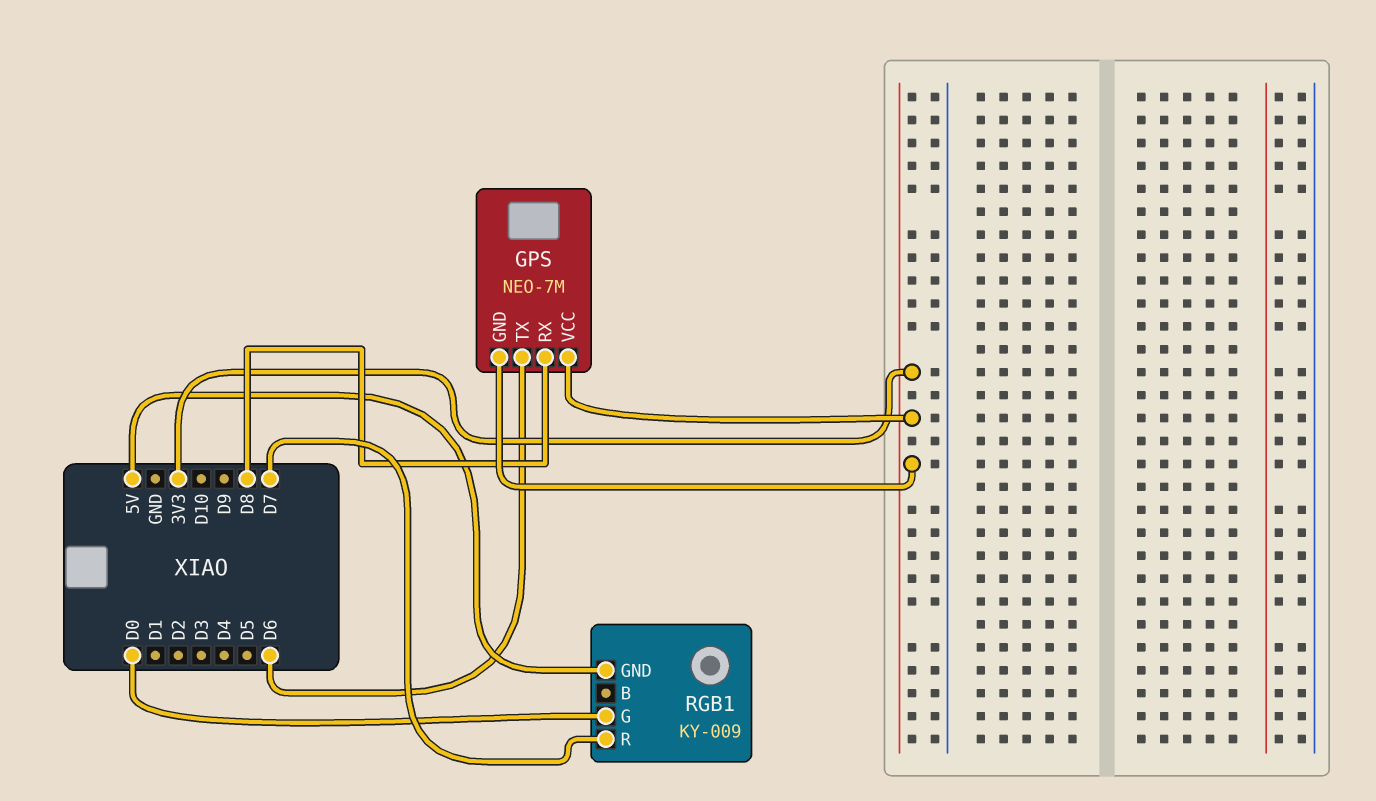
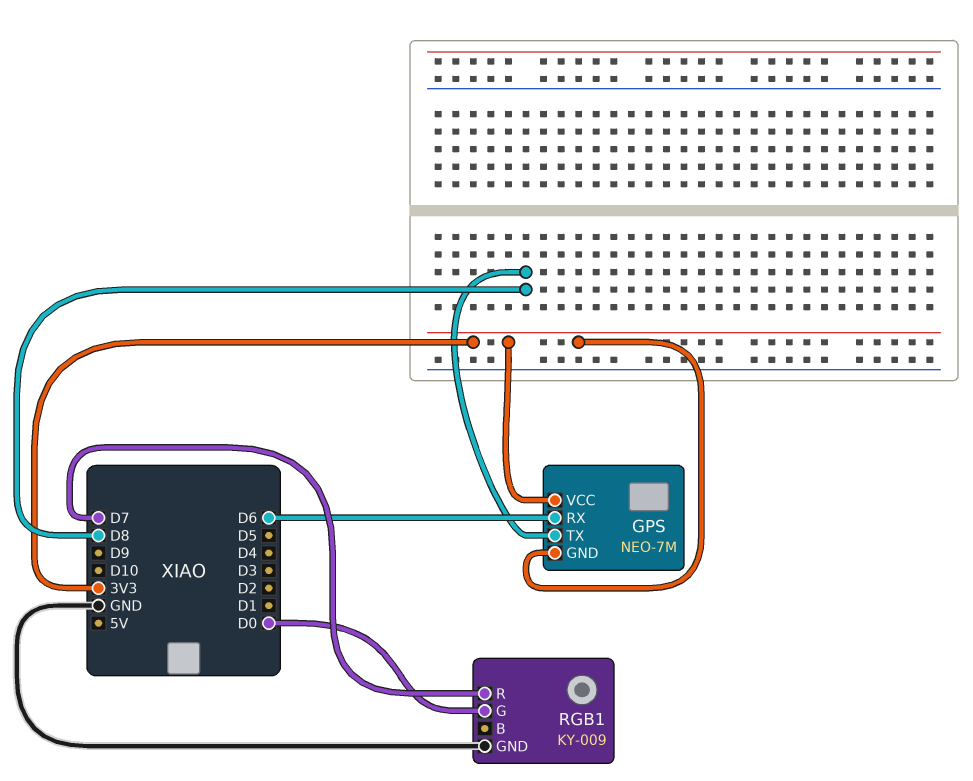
GPS pin RX: D8 -> D6
GPS pin TX: D6 -> D8
RGB1 pin GND: 5V -> GND

